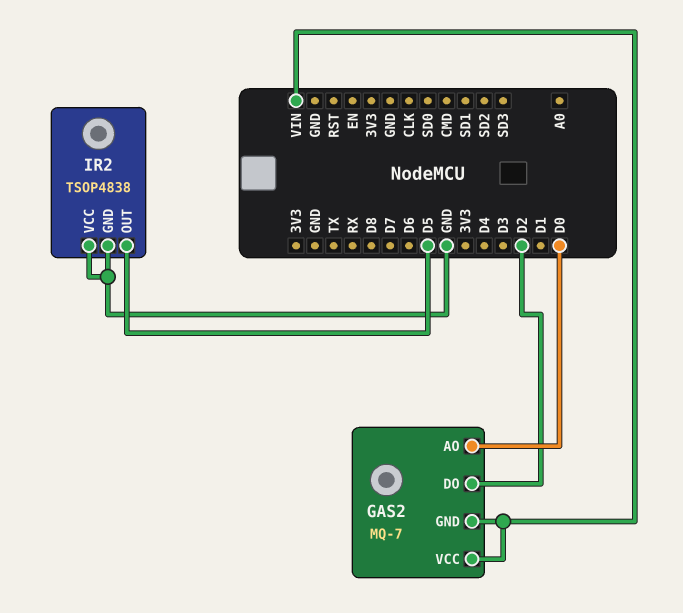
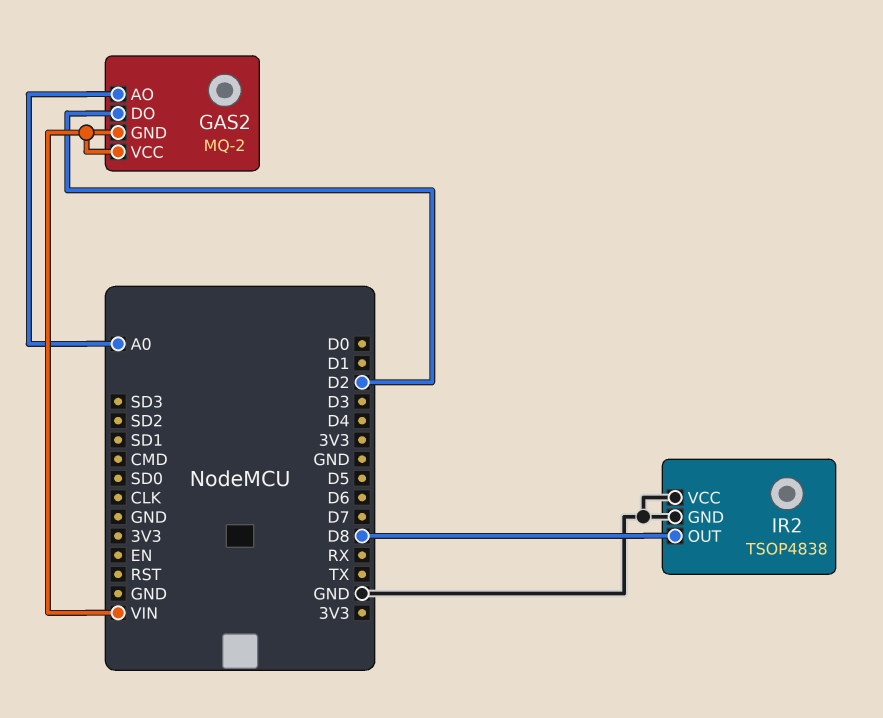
GAS2: MQ-7 -> MQ-2
GAS2 pin AO: D0 -> A0
IR2 pin OUT: D5 -> D8

